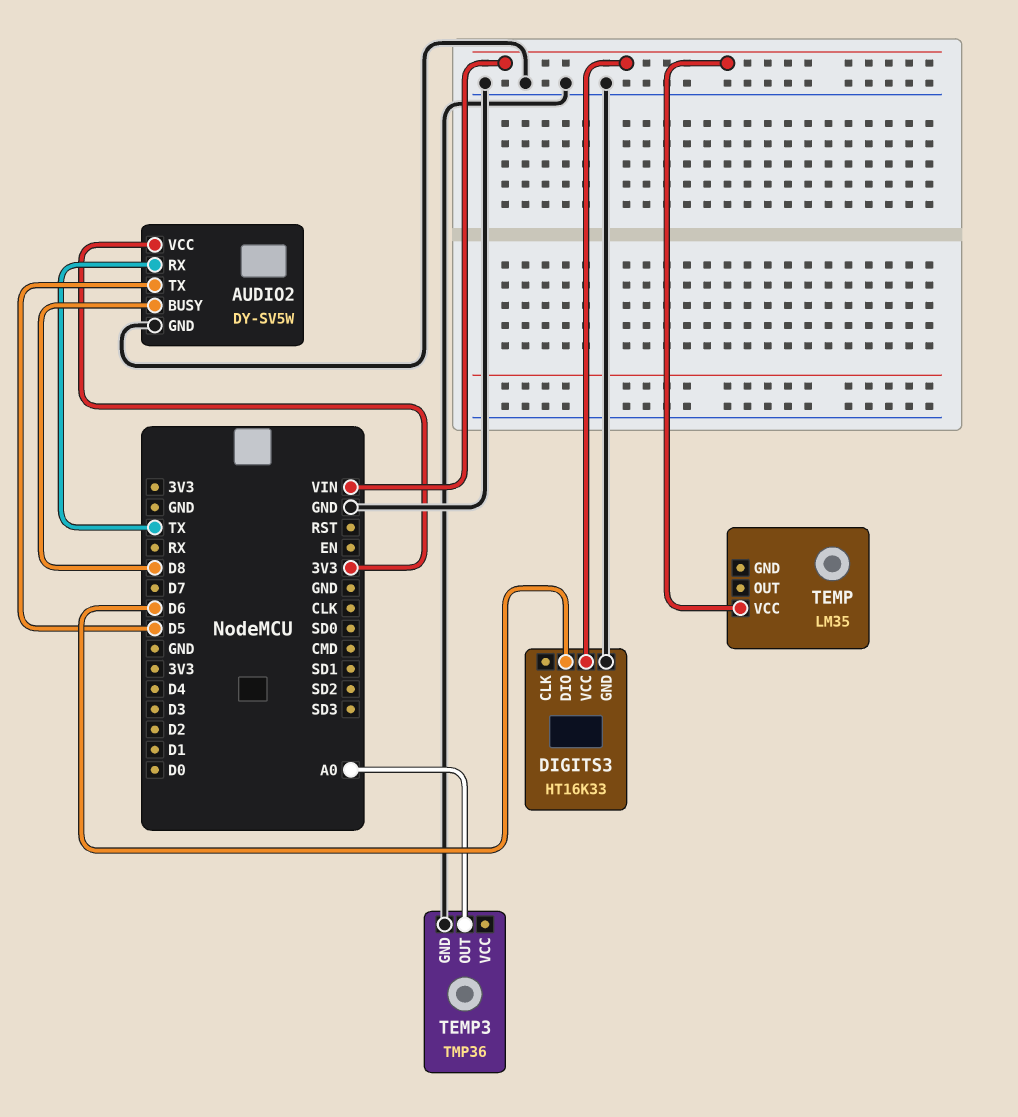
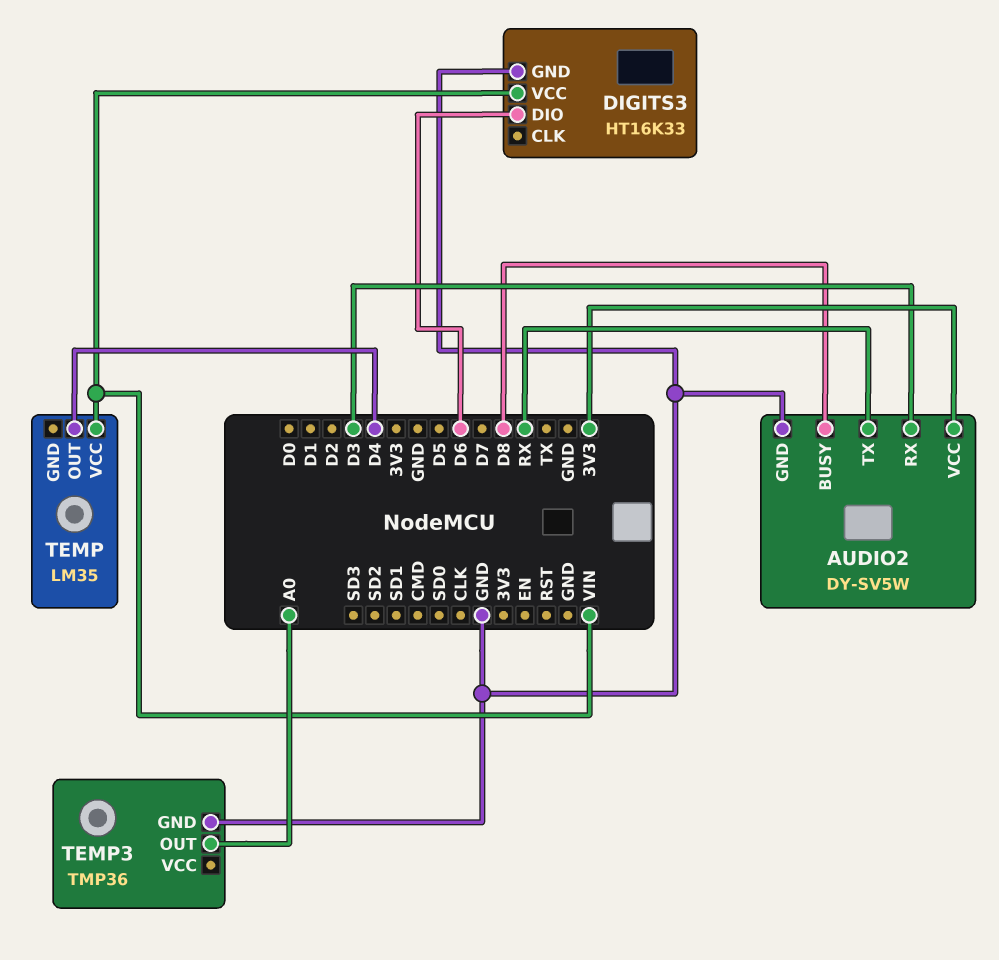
AUDIO2 pin RX: TX -> D3
AUDIO2 pin TX: D5 -> RX
TEMP pin OUT: none -> D4

